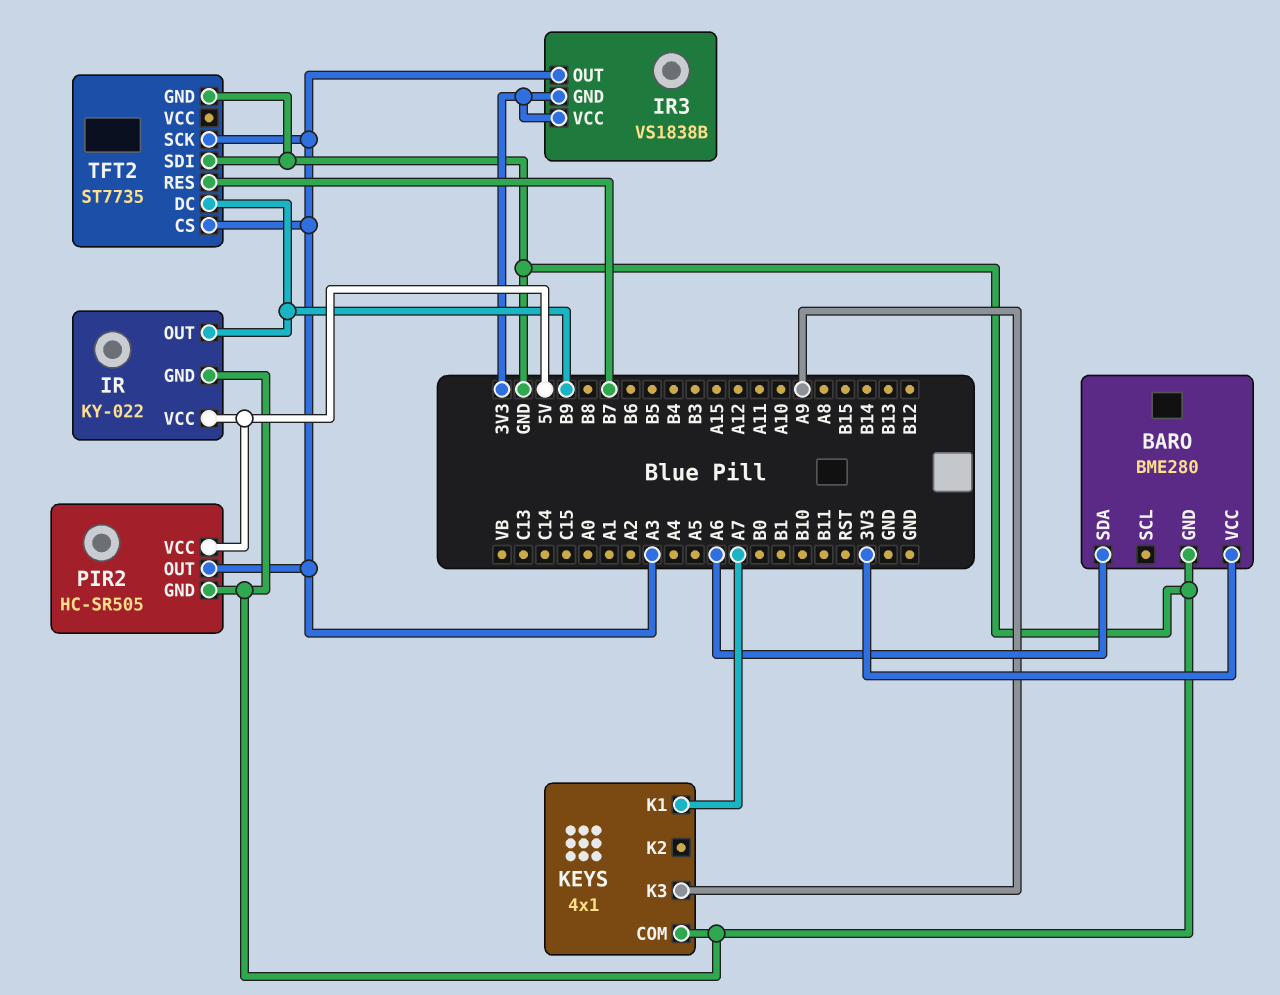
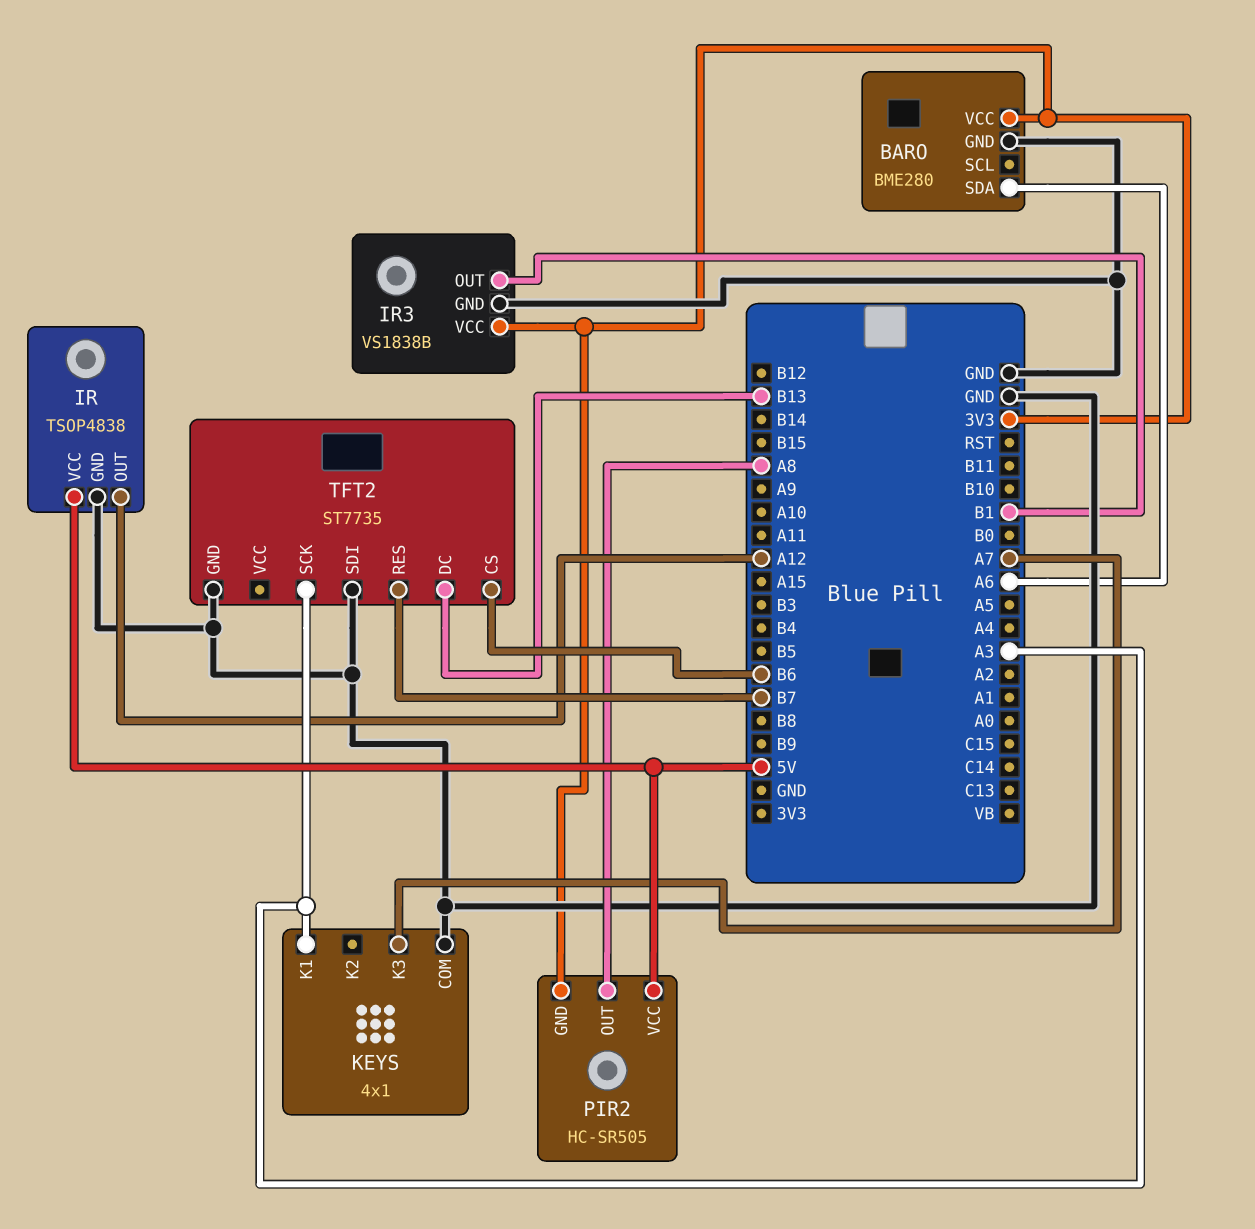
IR: KY-022 -> TSOP4838
IR pin OUT: B9 -> A12
IR3 pin GND: 3V3 -> GND
IR3 pin OUT: A3 -> B1
KEYS pin K1: A7 -> A3
KEYS pin K3: A9 -> A7
PIR2 pin GND: GND -> 3V3
PIR2 pin OUT: A3 -> A8
TFT2 pin CS: A3 -> B6
TFT2 pin DC: B9 -> B13

